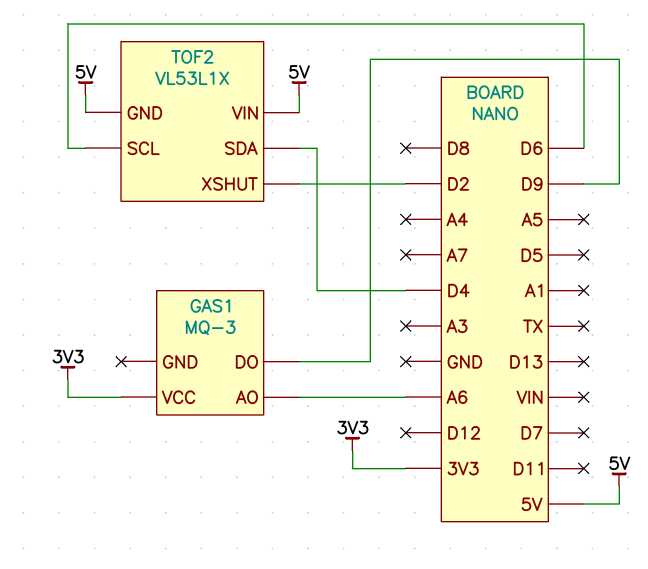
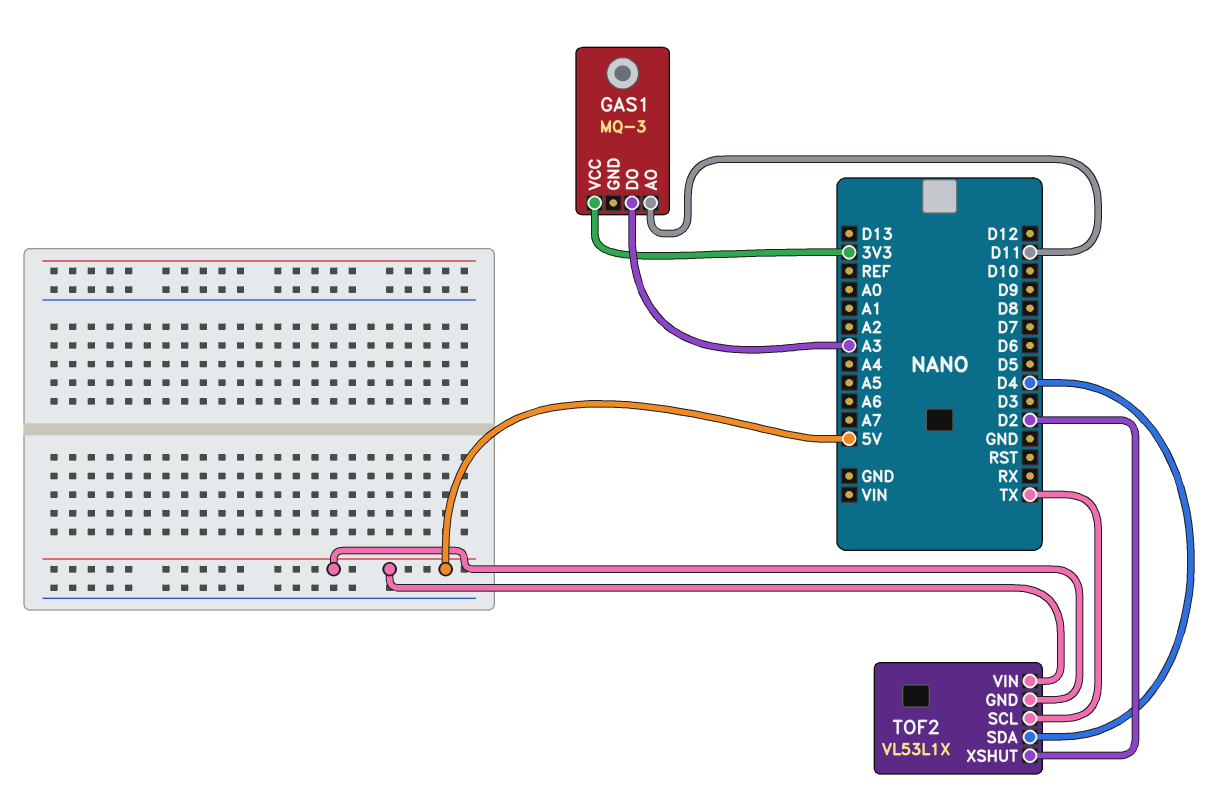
GAS1 pin AO: A6 -> D11
GAS1 pin DO: D9 -> A3
TOF2 pin SCL: D6 -> TX

